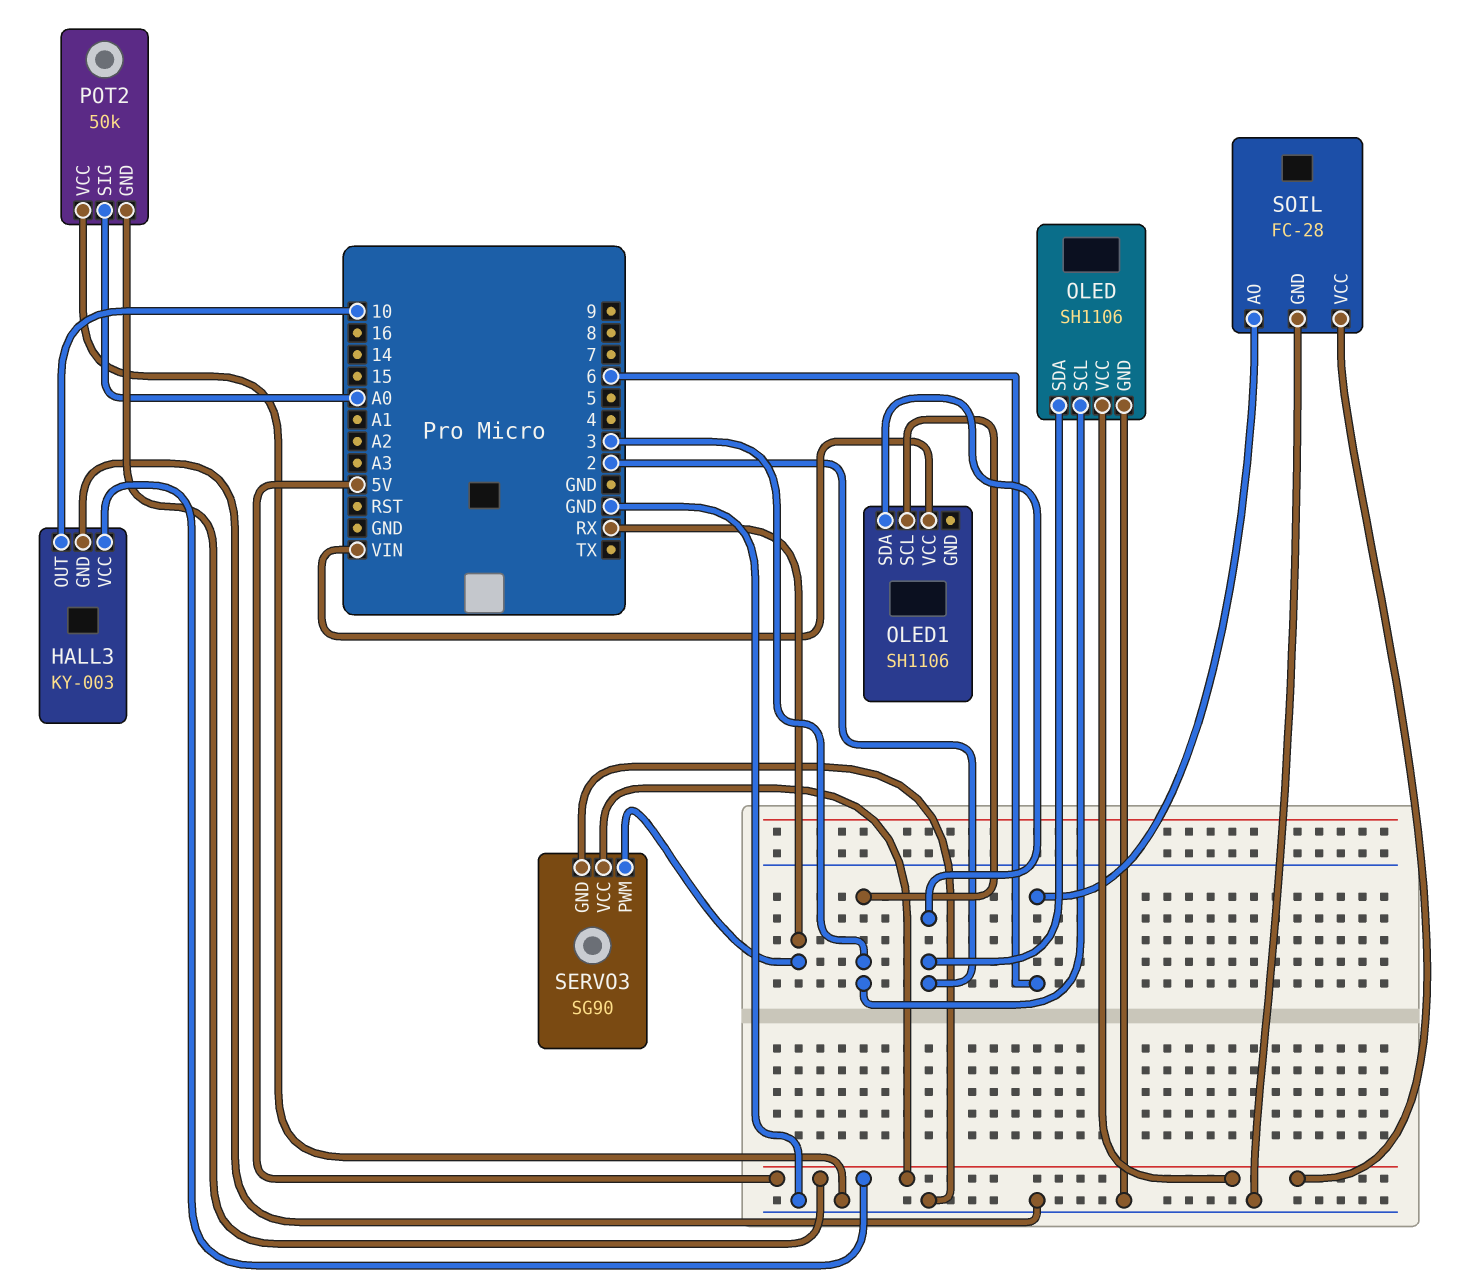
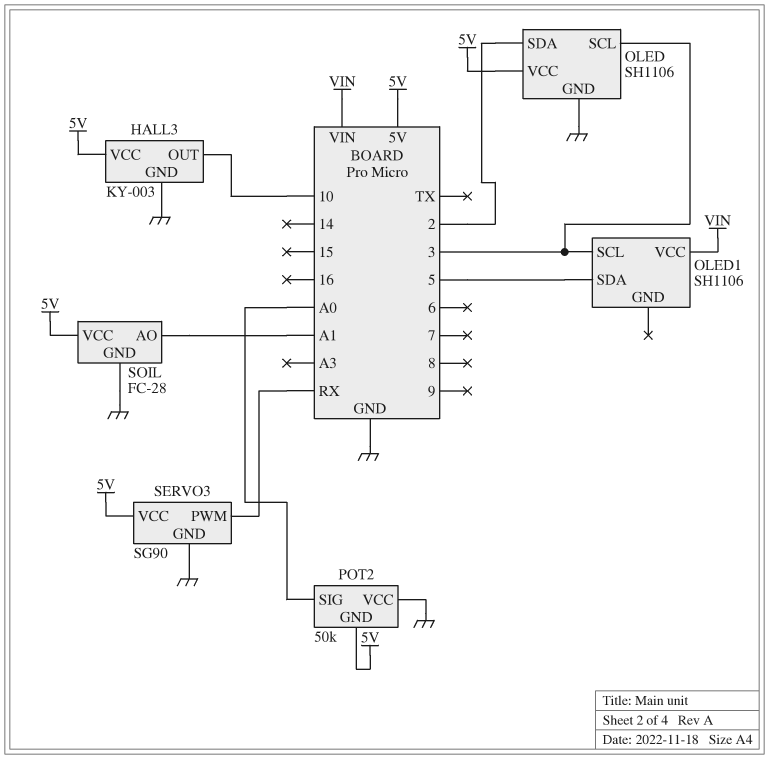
OLED1 pin SDA: 2 -> 5
SOIL pin AO: 6 -> A1

